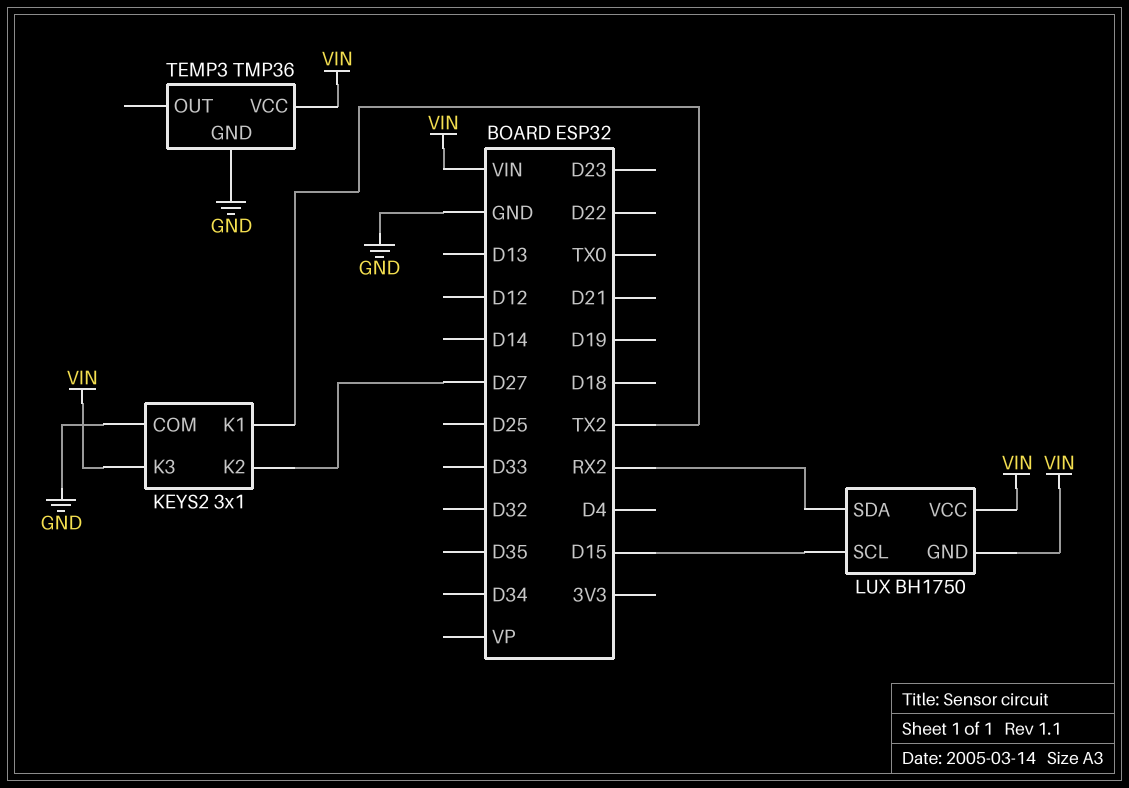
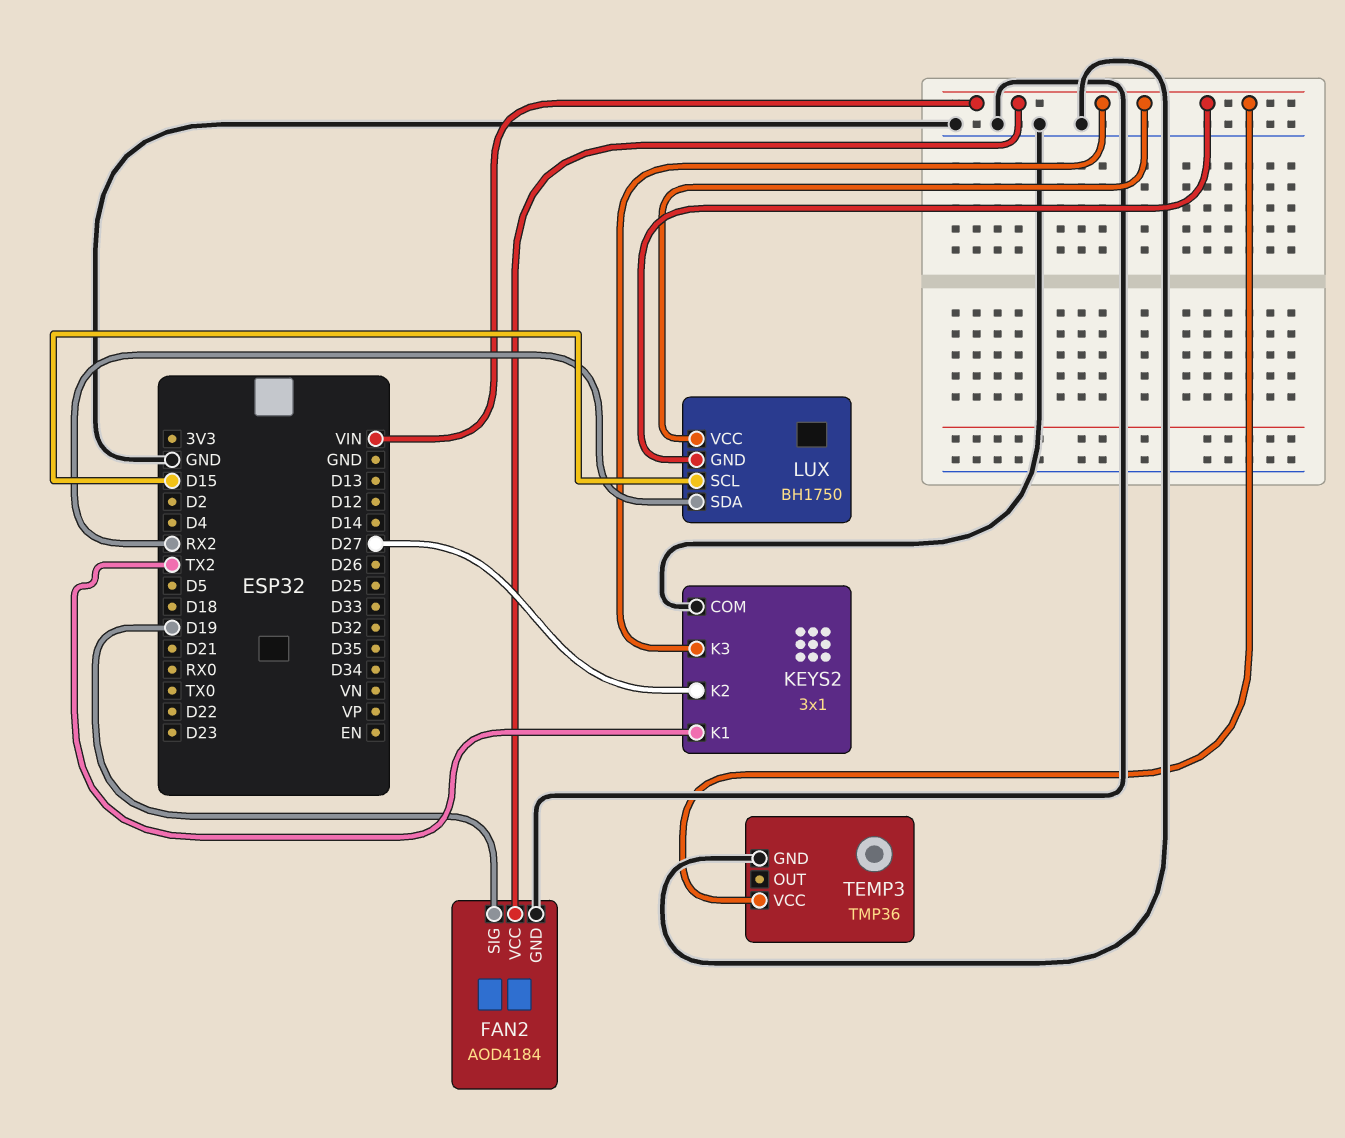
FAN2: none -> AOD4184
FAN2 pin GND: none -> GND
FAN2 pin SIG: none -> D19
FAN2 pin VCC: none -> VIN

